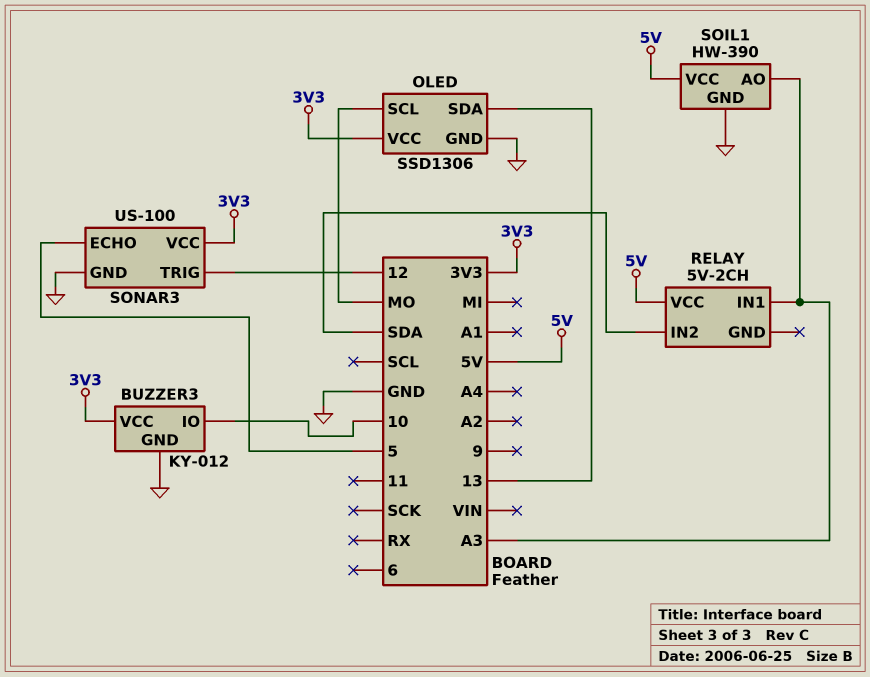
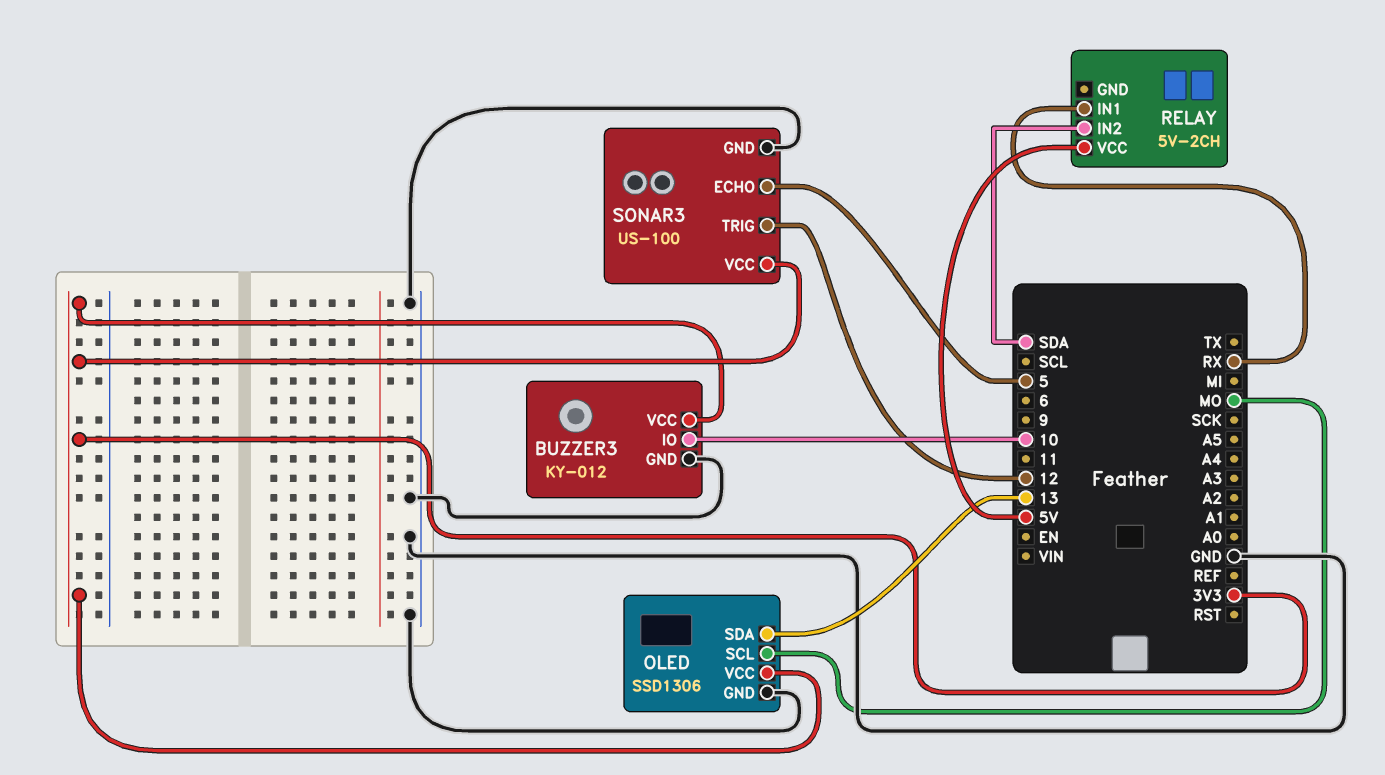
RELAY pin IN1: A3 -> RX
SOIL1: HW-390 -> none
SOIL1 pin AO: A3 -> none
SOIL1 pin GND: GND -> none
SOIL1 pin VCC: 5V -> none

